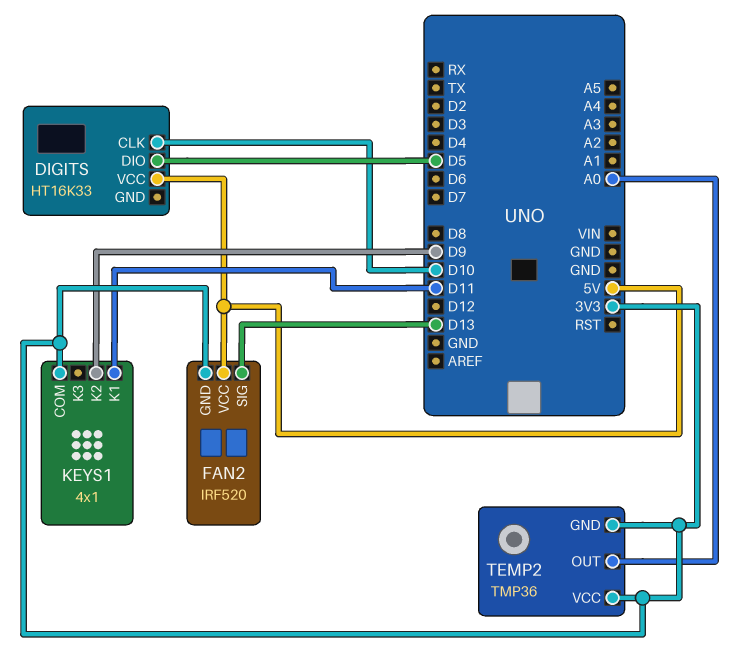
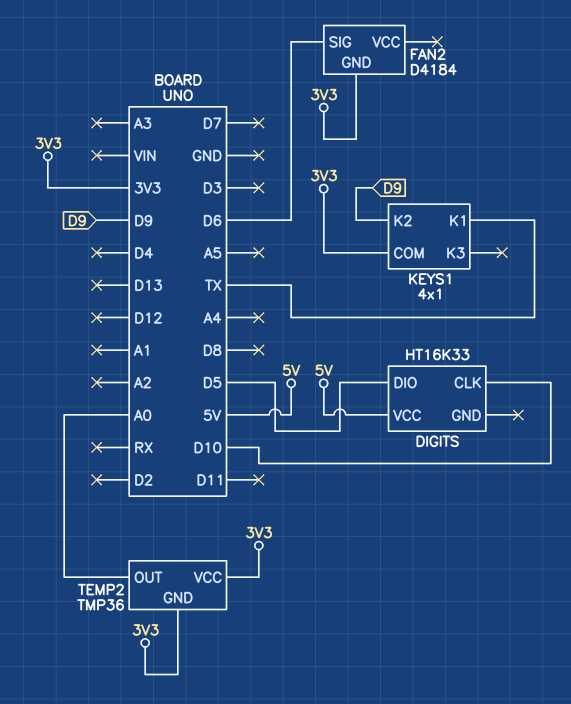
FAN2: IRF520 -> D4184
FAN2 pin SIG: D13 -> D6
FAN2 pin VCC: 5V -> none
KEYS1 pin K1: D11 -> TX

